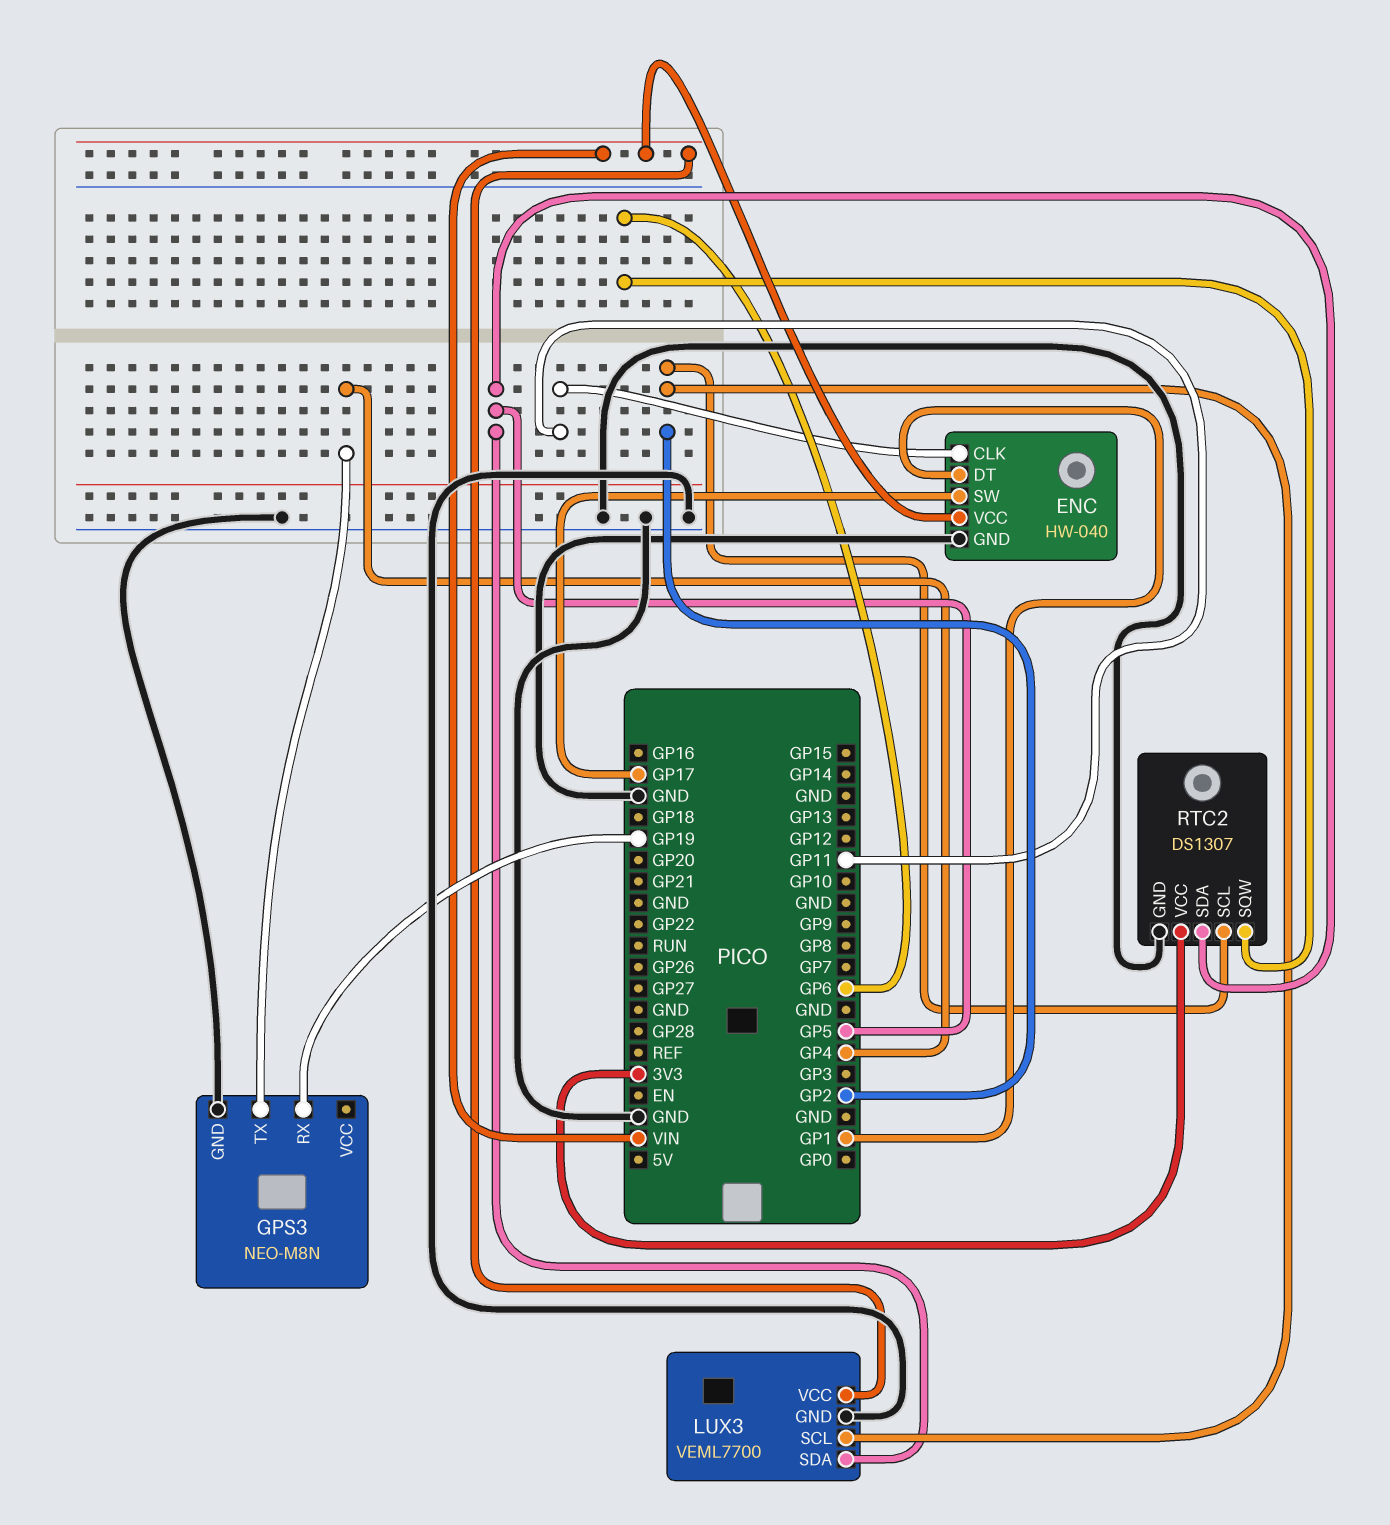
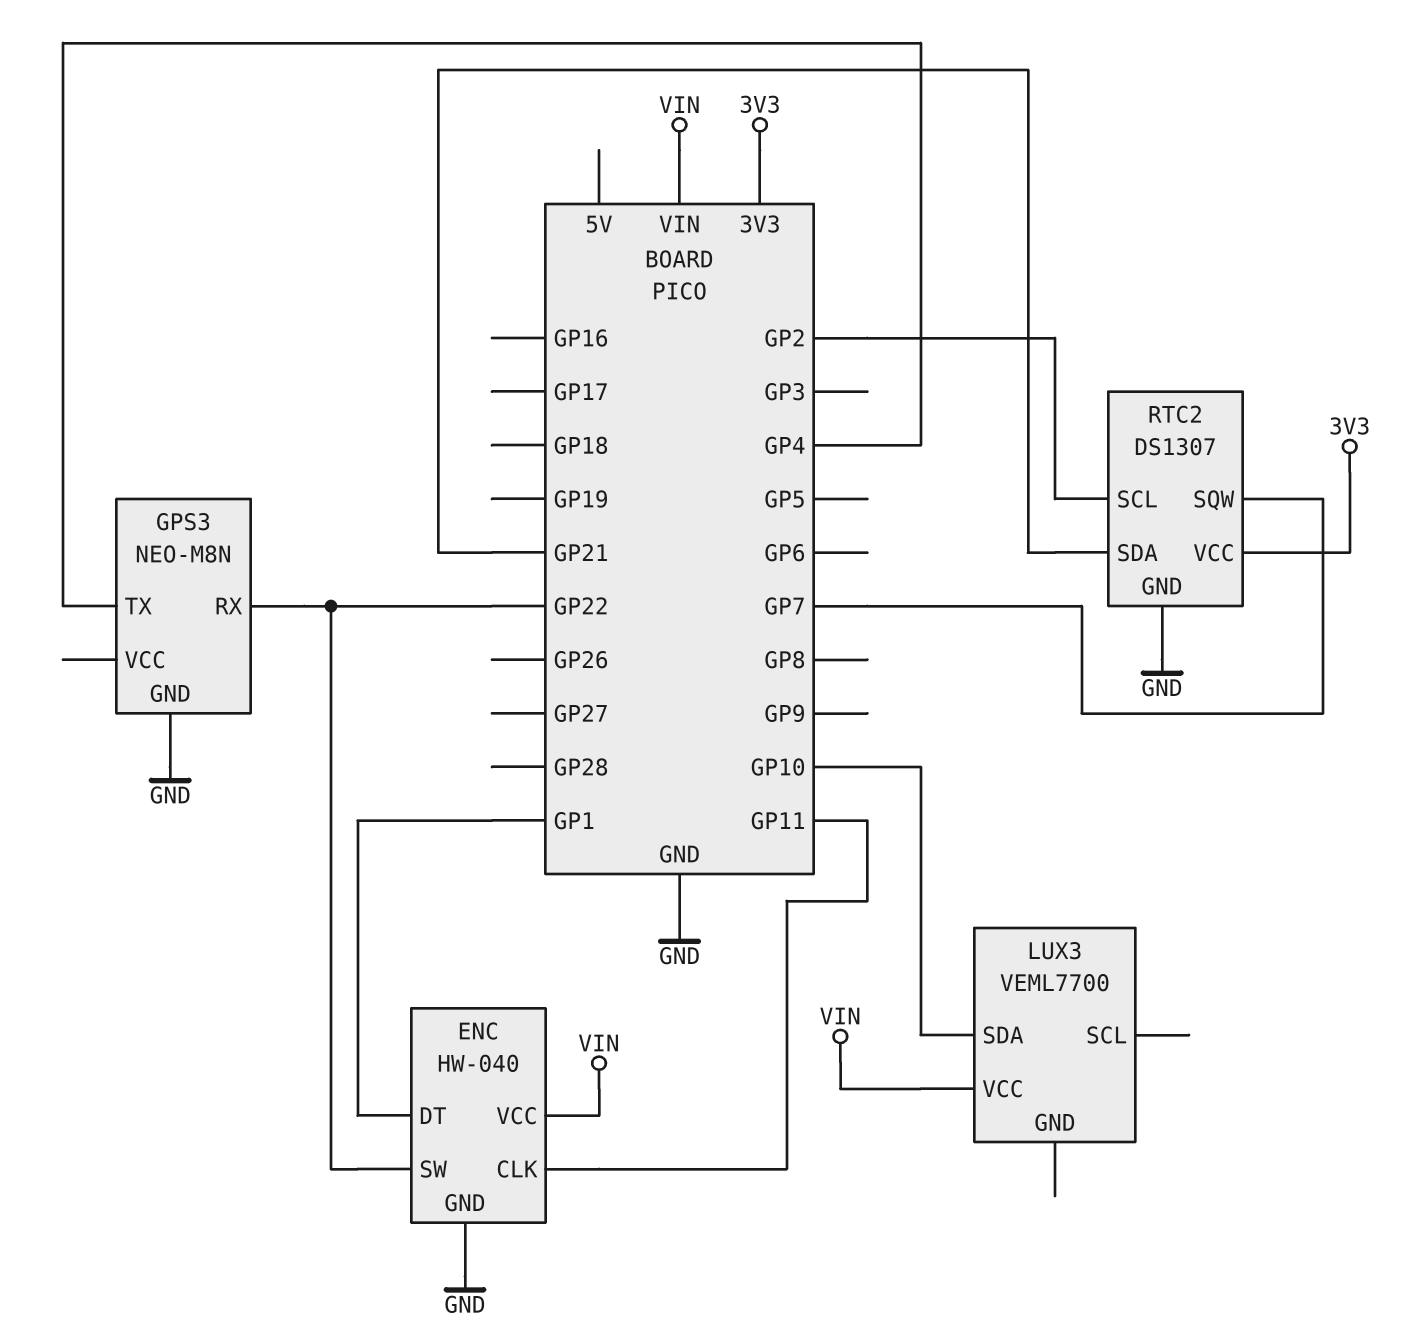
ENC pin SW: GP17 -> GP22
GPS3 pin RX: GP19 -> GP22
LUX3 pin GND: GND -> none
LUX3 pin SCL: GP2 -> none
LUX3 pin SDA: GP5 -> GP10
RTC2 pin SDA: GP5 -> GP21
RTC2 pin SQW: GP6 -> GP7

